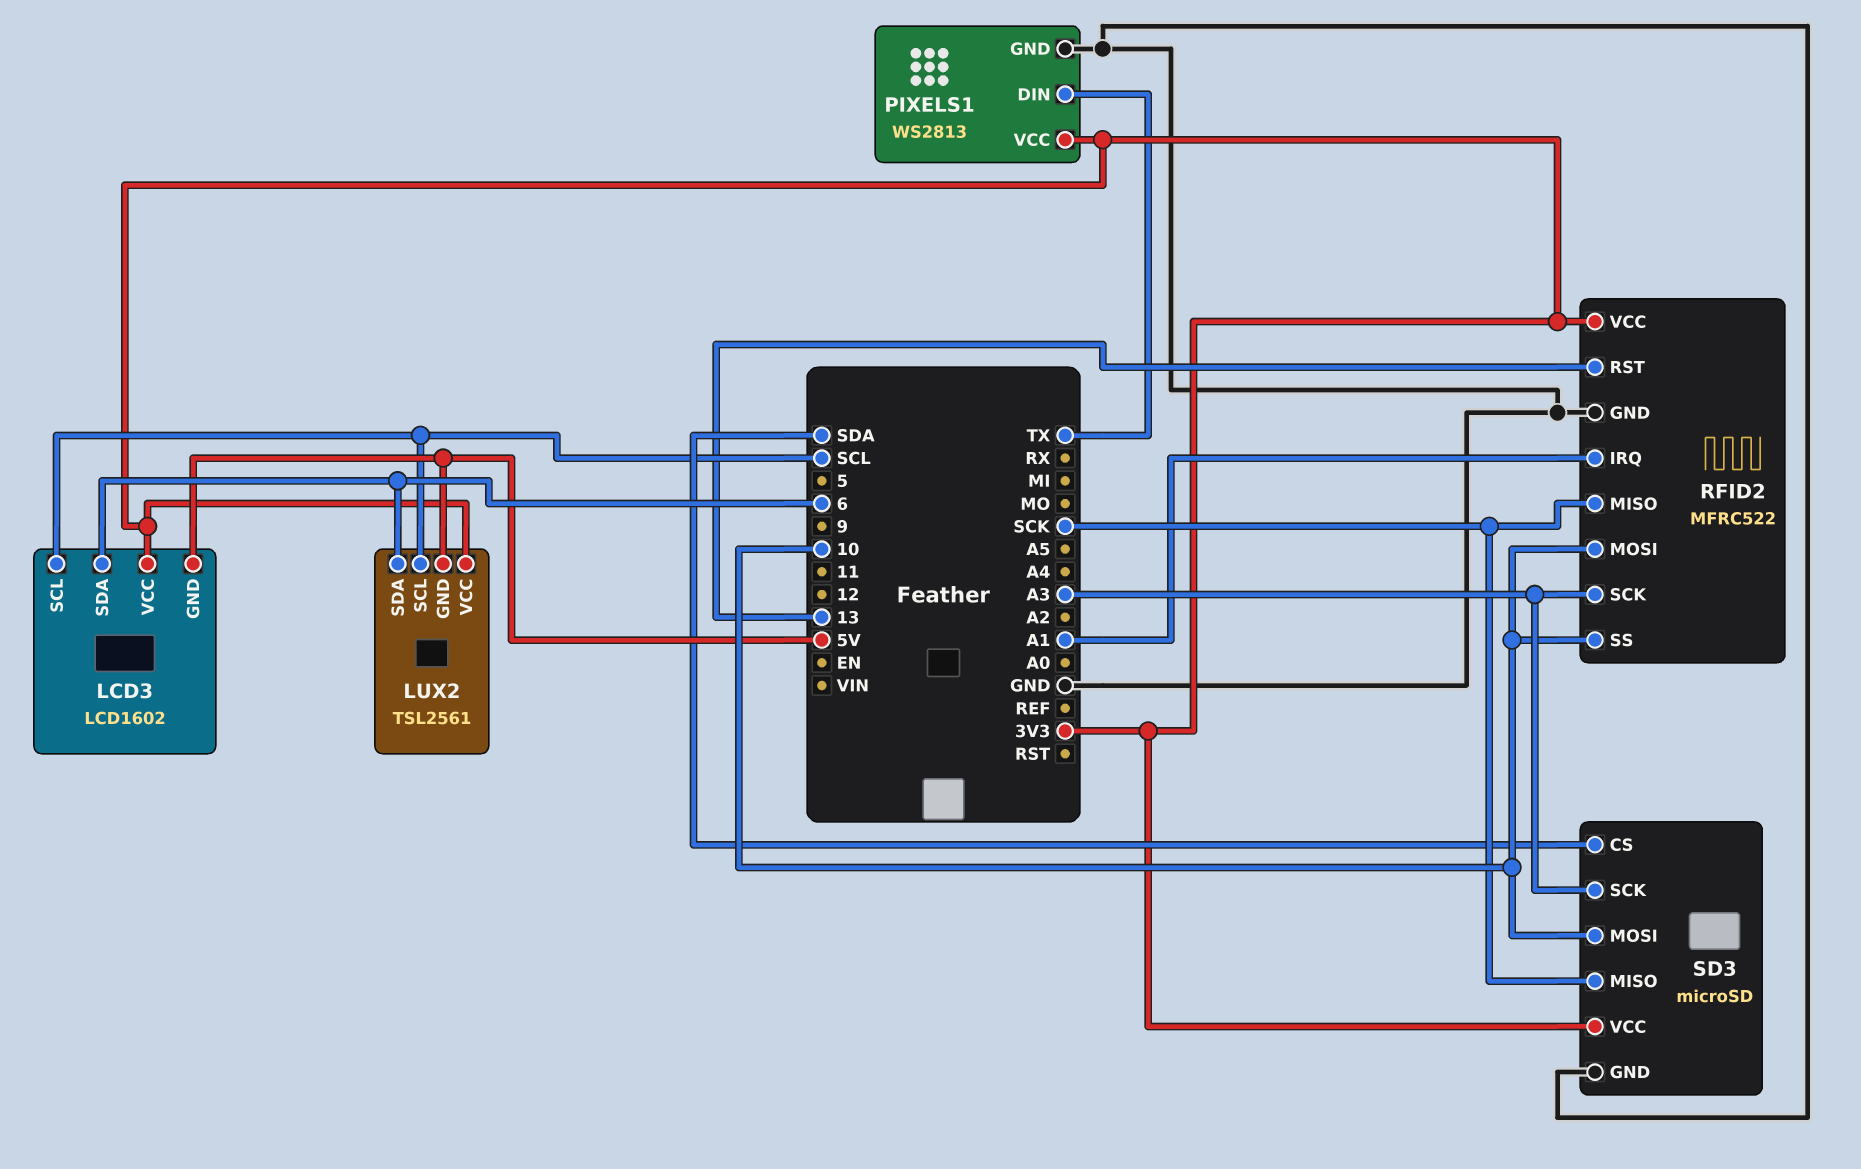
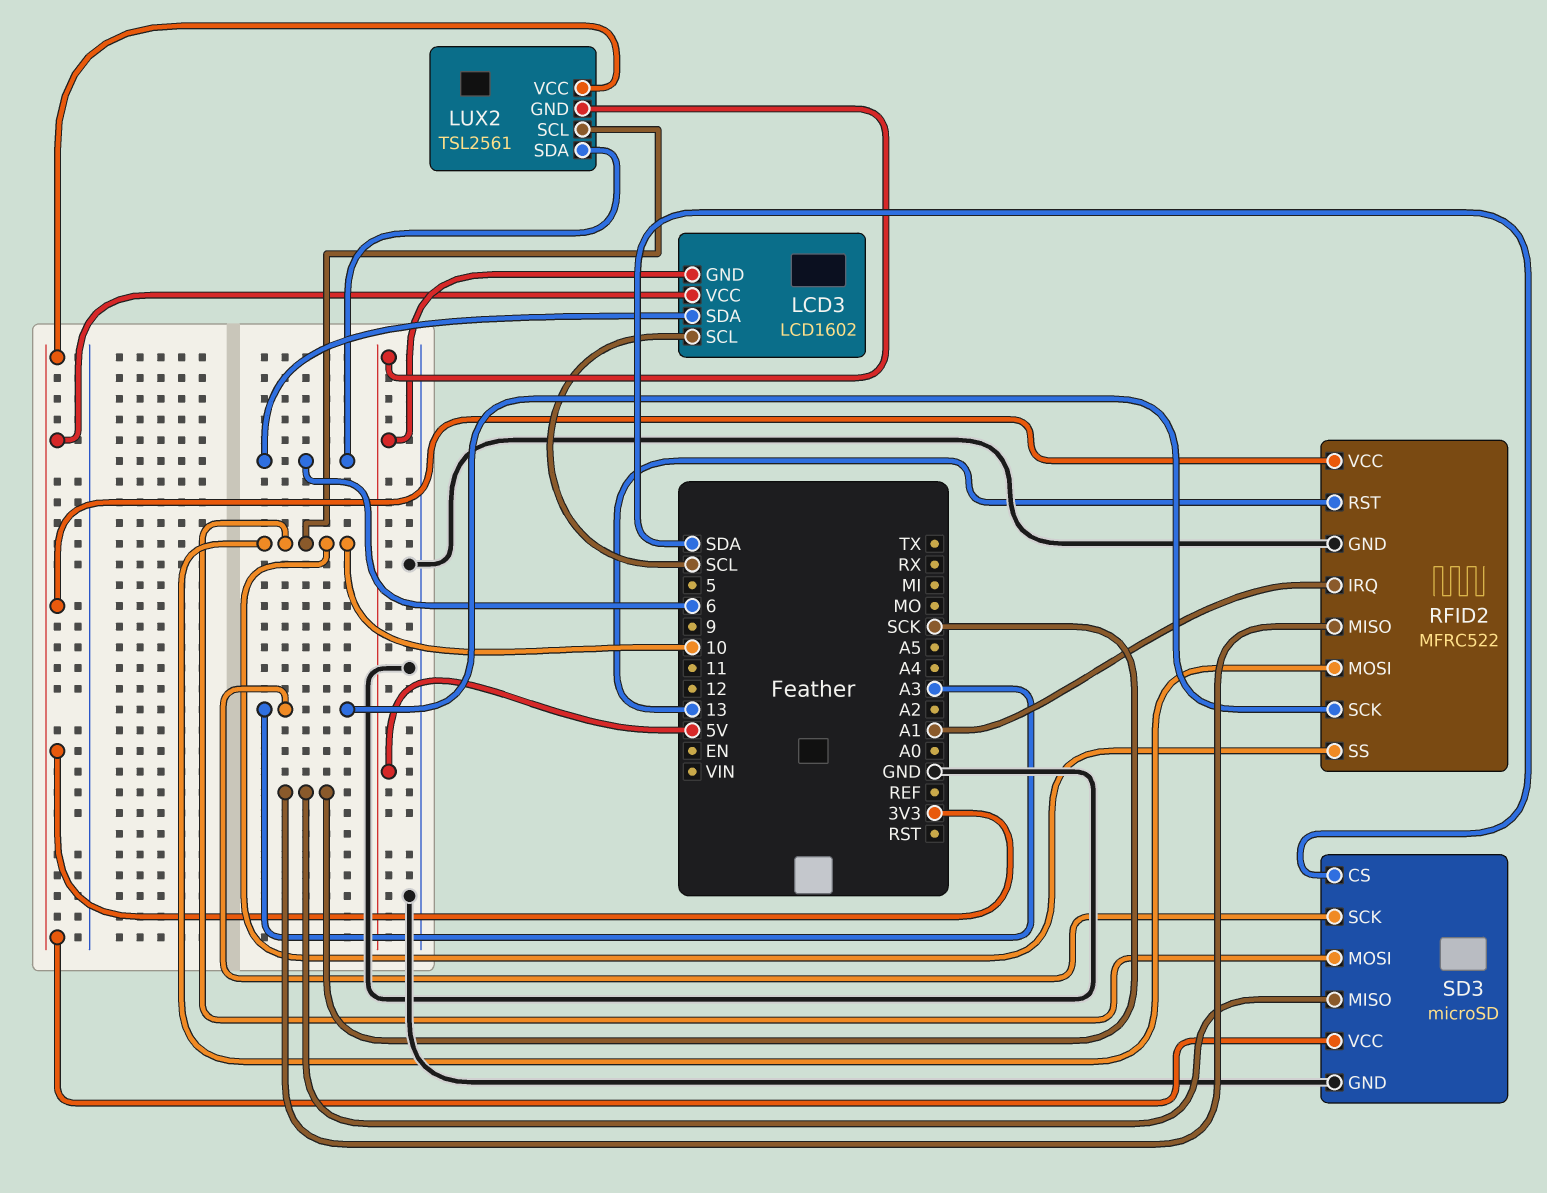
LUX2 pin SCL: SCL -> 10
PIXELS1: WS2813 -> none
PIXELS1 pin DIN: TX -> none
PIXELS1 pin GND: GND -> none
PIXELS1 pin VCC: 3V3 -> none

